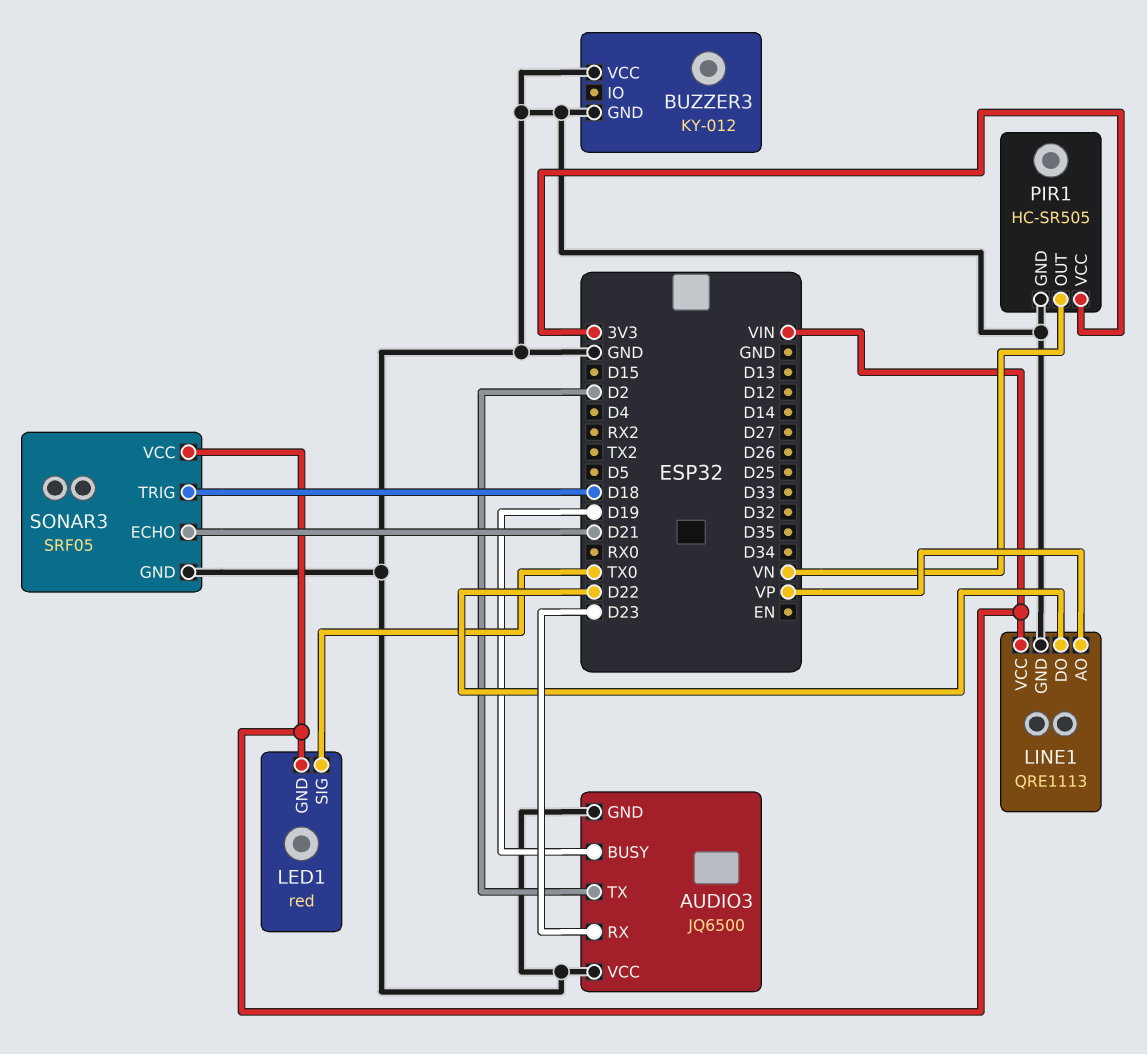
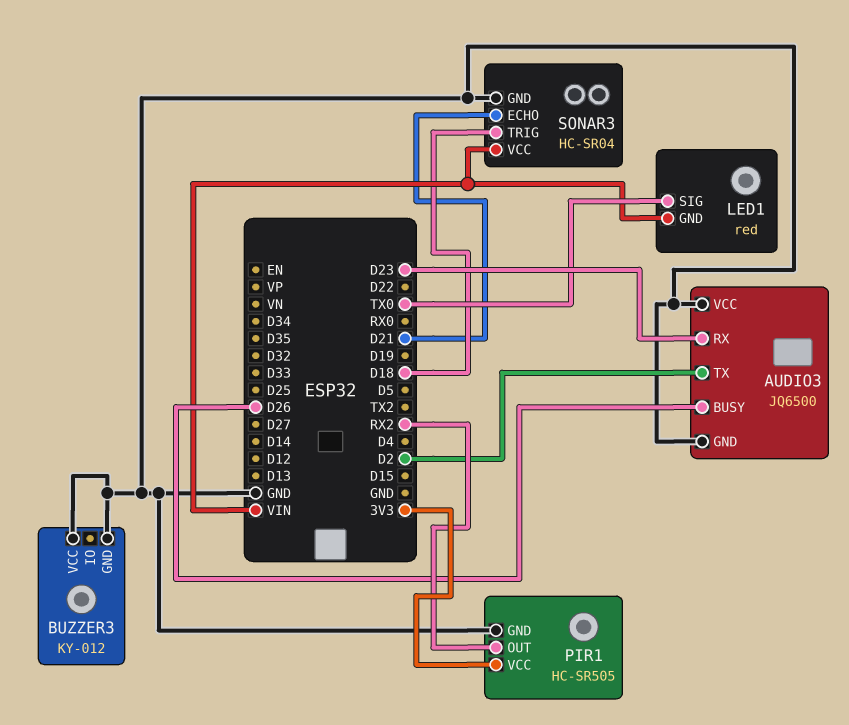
AUDIO3 pin BUSY: D19 -> D26
LINE1: QRE1113 -> none
LINE1 pin AO: VP -> none
LINE1 pin DO: D22 -> none
LINE1 pin GND: GND -> none
LINE1 pin VCC: VIN -> none
PIR1 pin OUT: VN -> RX2
SONAR3: SRF05 -> HC-SR04

